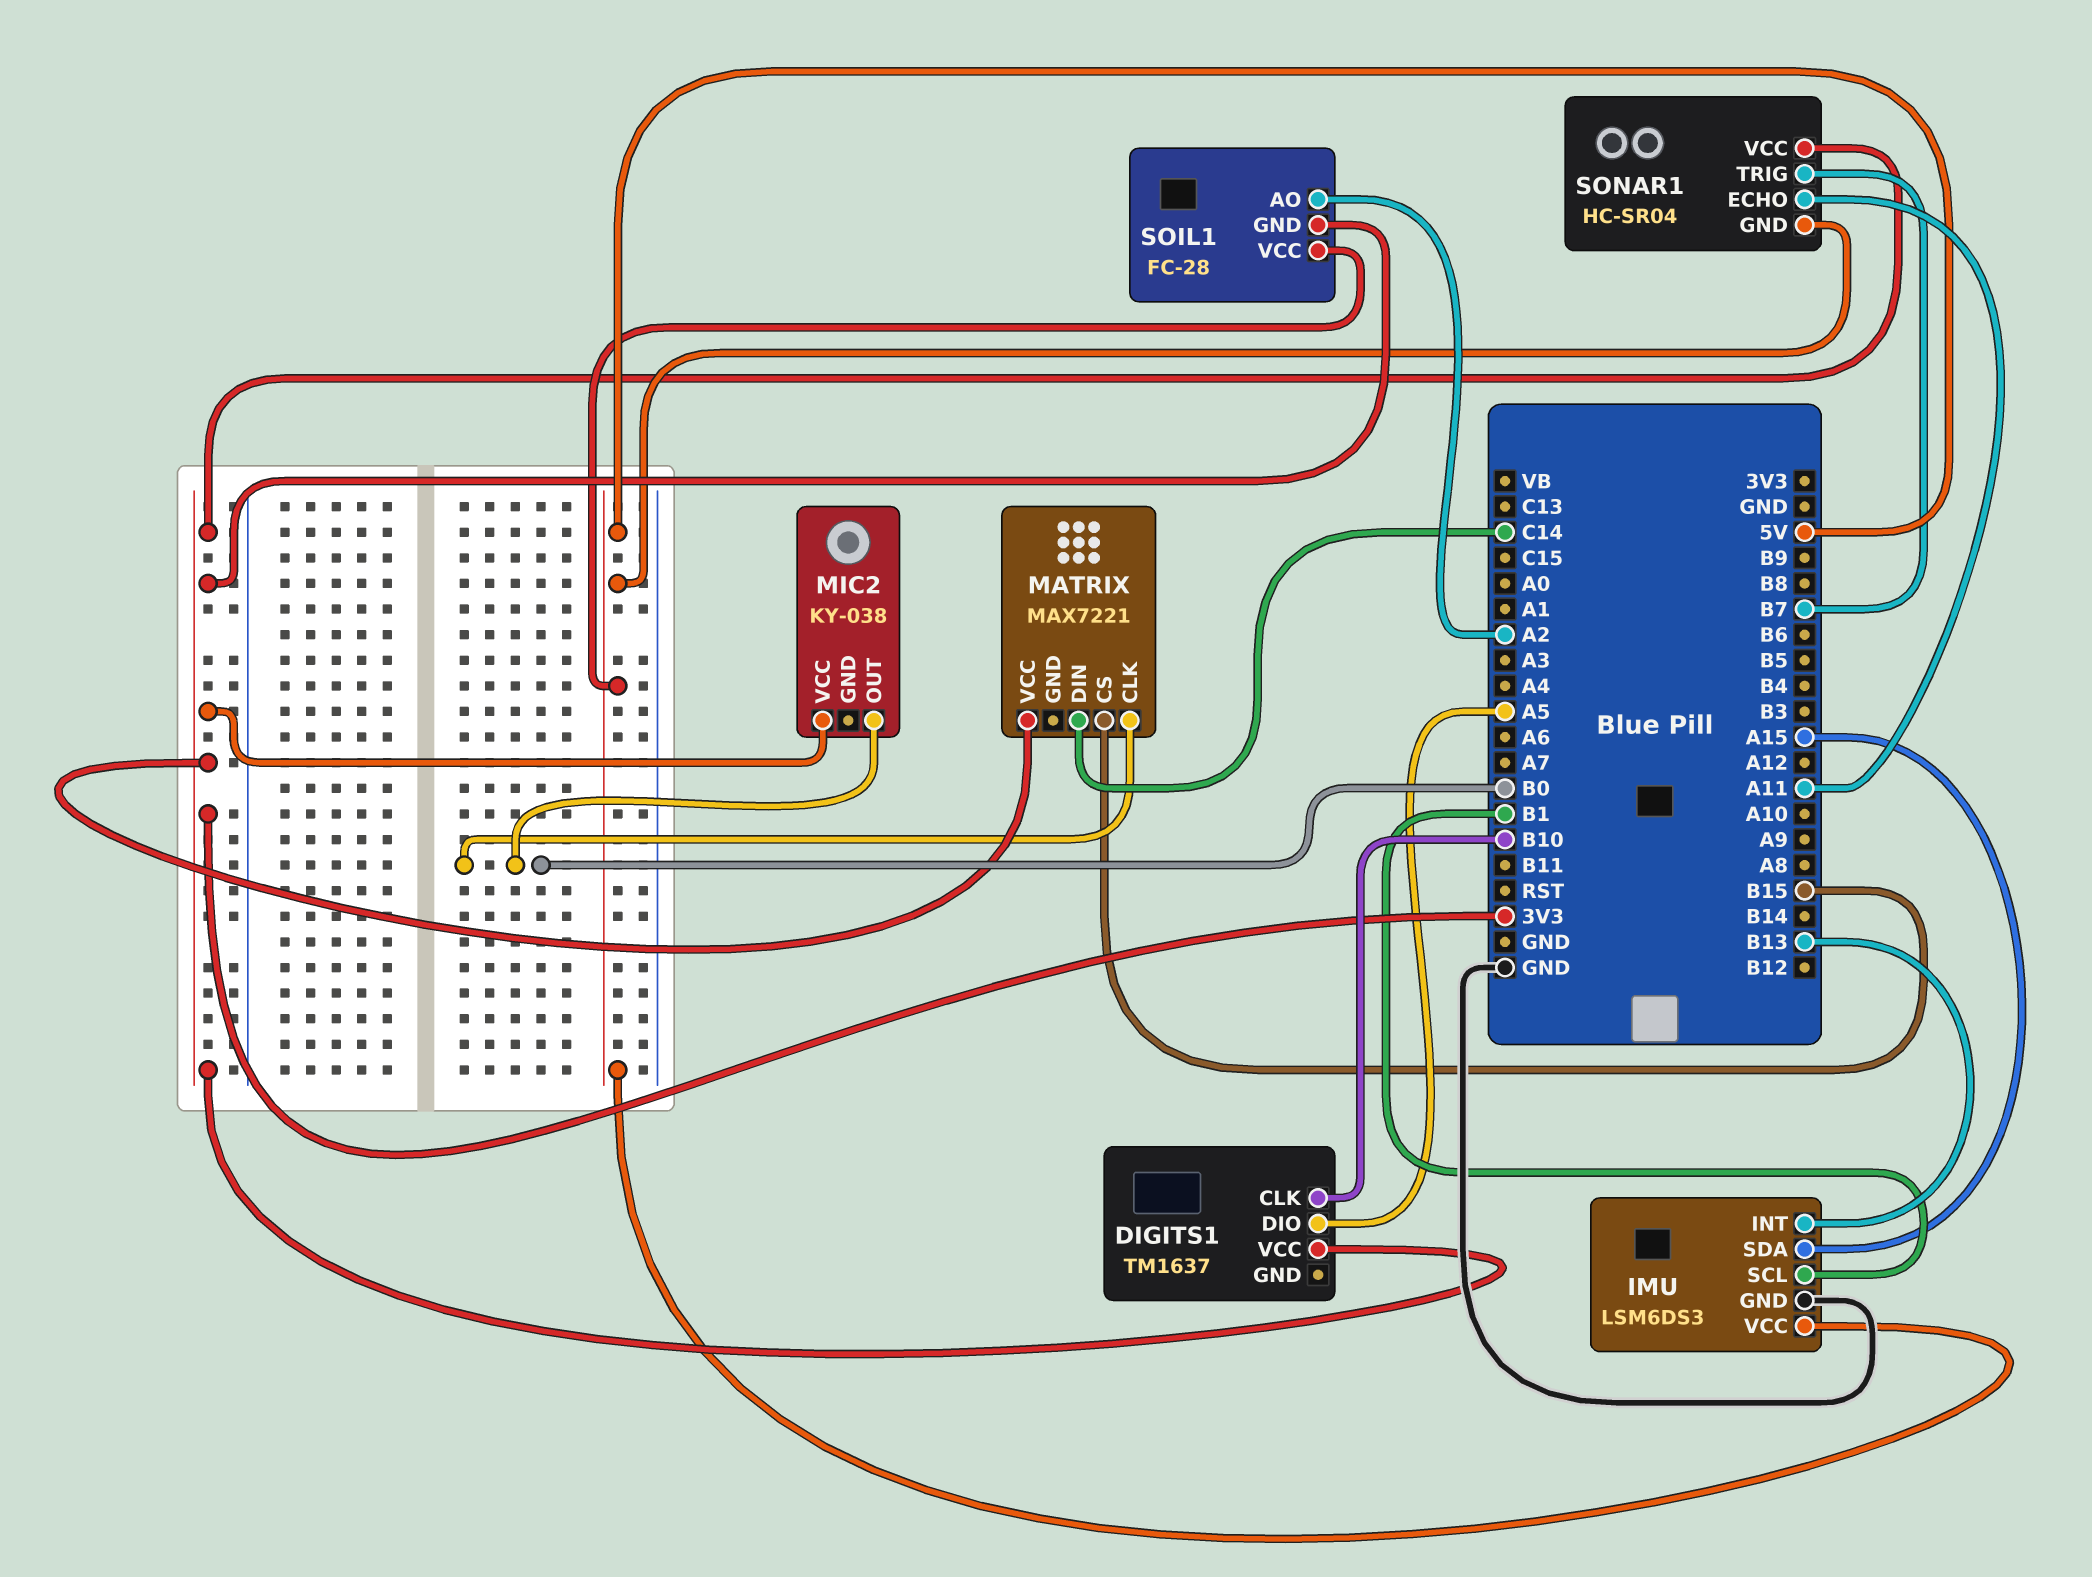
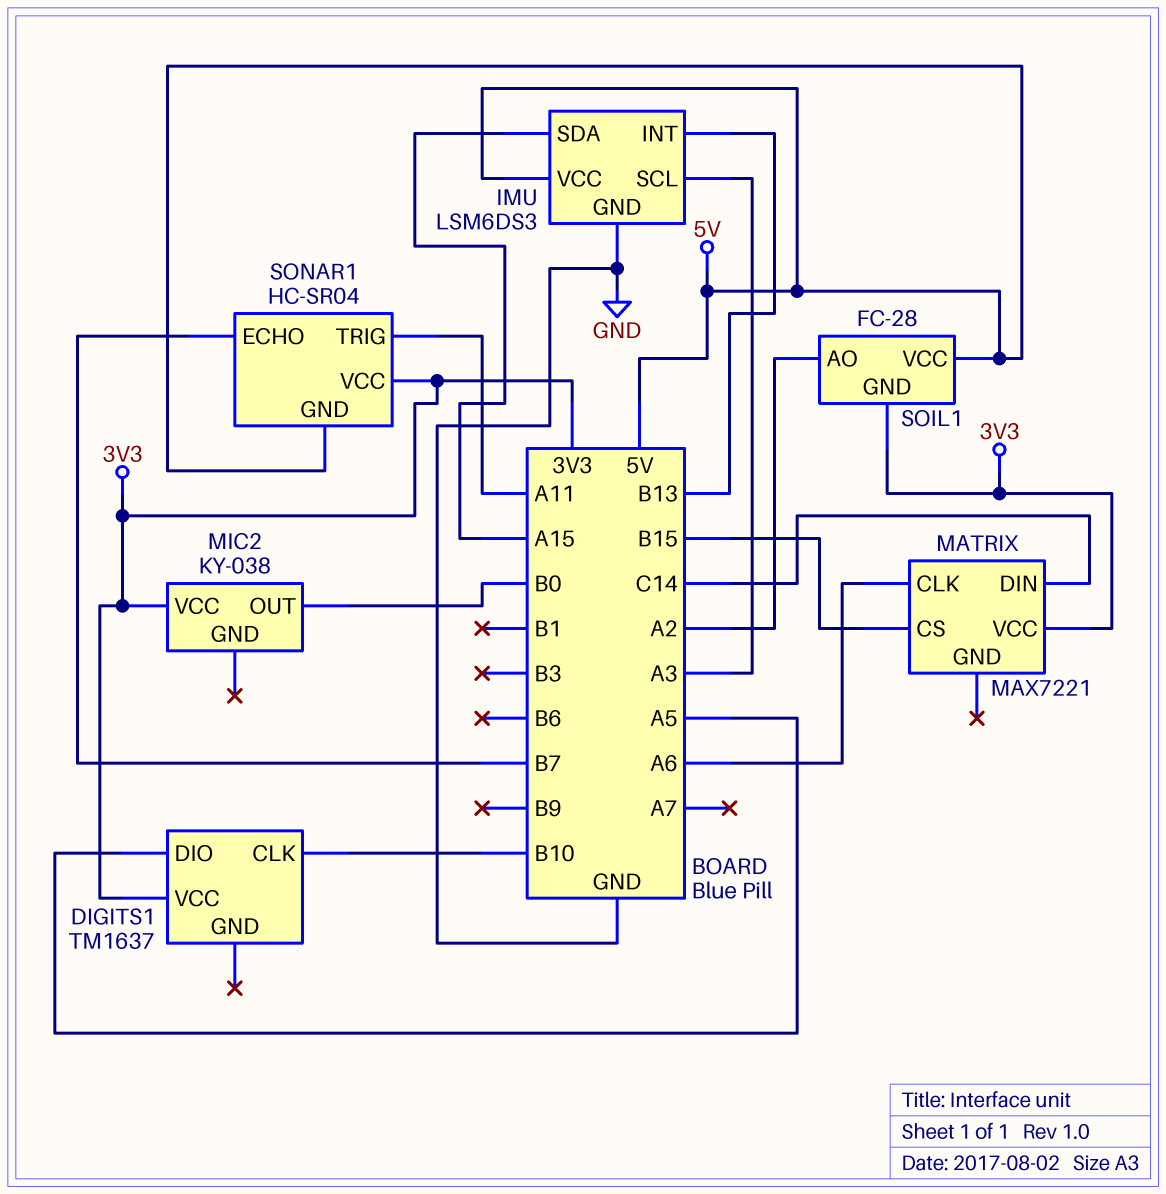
IMU pin SCL: B1 -> A3
MATRIX pin CLK: B0 -> A6
SONAR1 pin ECHO: A11 -> B7
SONAR1 pin TRIG: B7 -> A11

